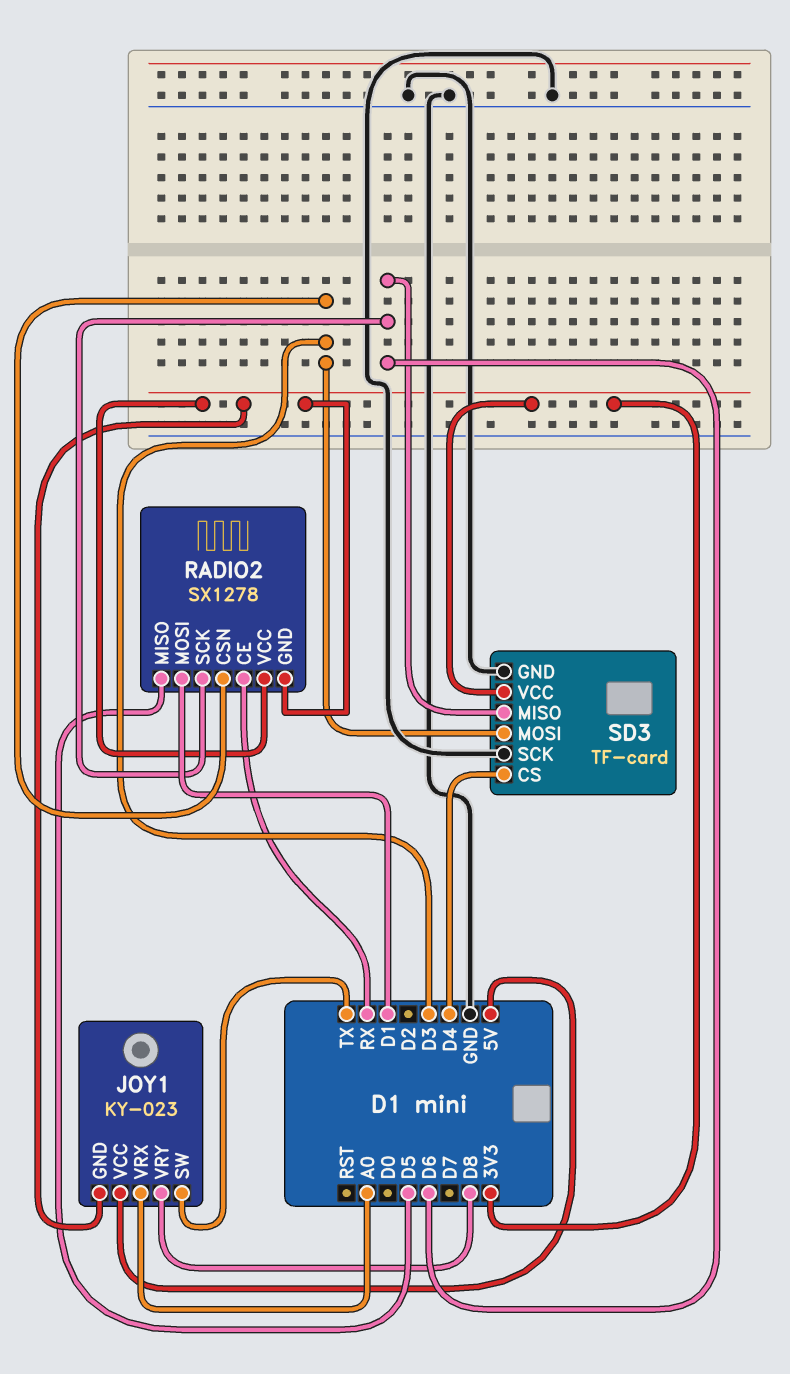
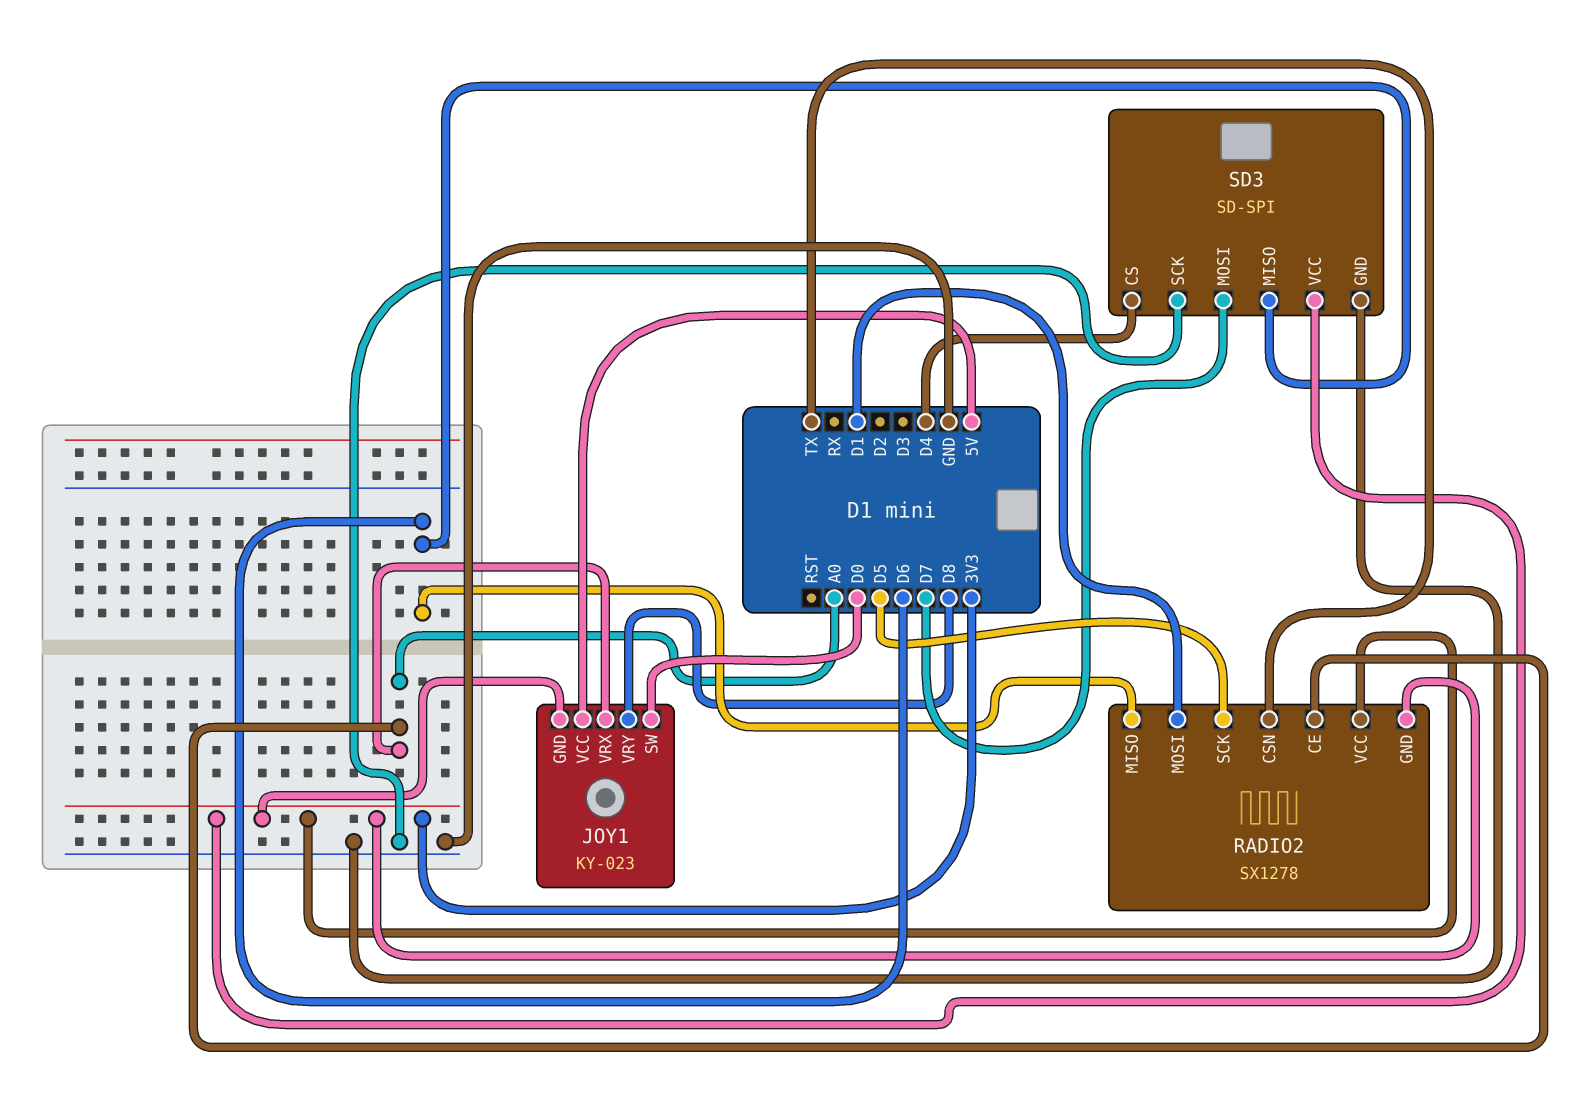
JOY1 pin SW: TX -> D0
RADIO2 pin CE: RX -> A0
RADIO2 pin CSN: D3 -> TX
RADIO2 pin MISO: D5 -> D6
RADIO2 pin SCK: D6 -> D5
SD3: TF-card -> SD-SPI
SD3 pin MOSI: D3 -> D7

